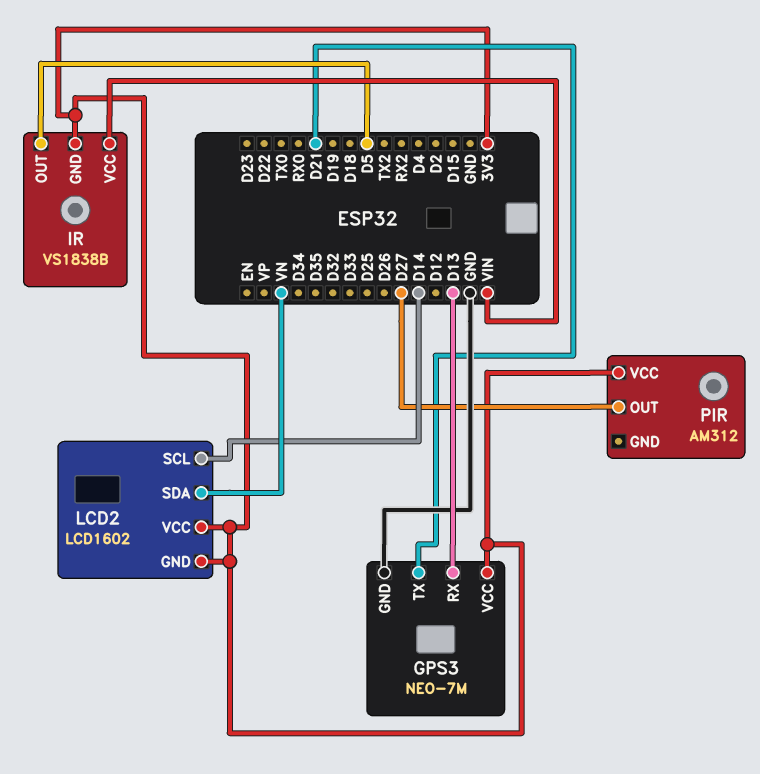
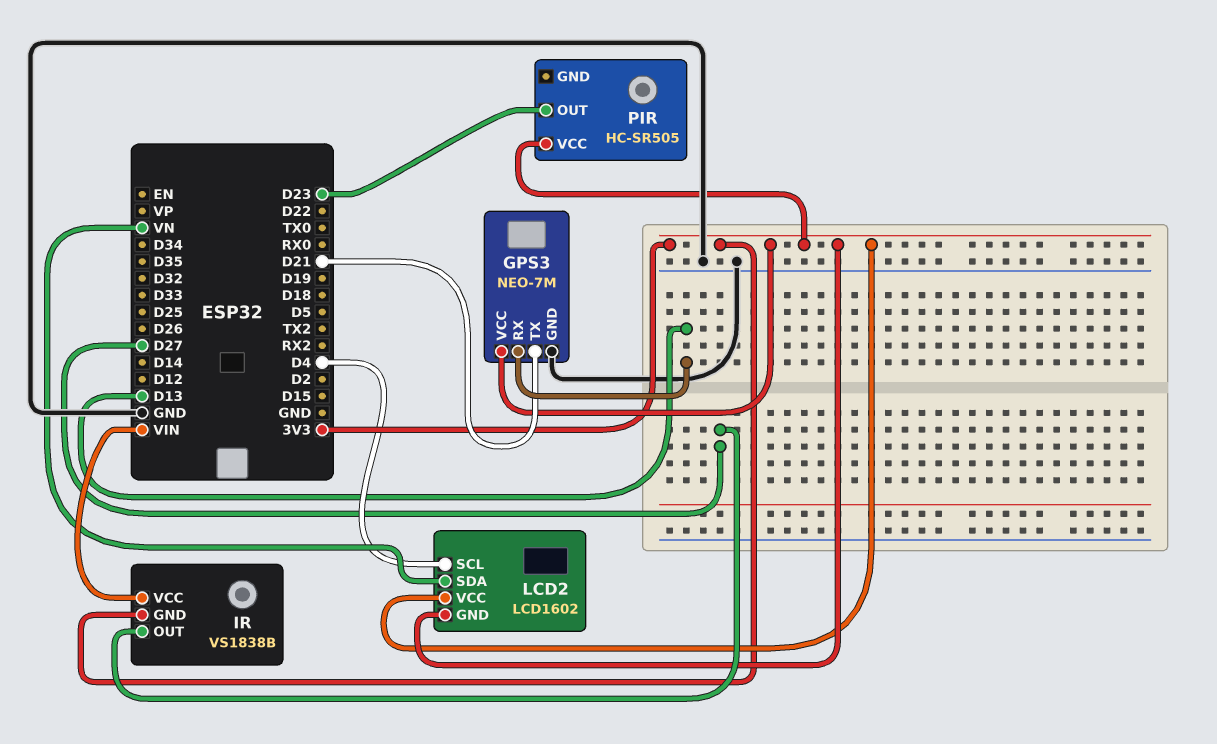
IR pin OUT: D5 -> D27
LCD2 pin SCL: D14 -> D4
PIR: AM312 -> HC-SR505
PIR pin OUT: D27 -> D23

